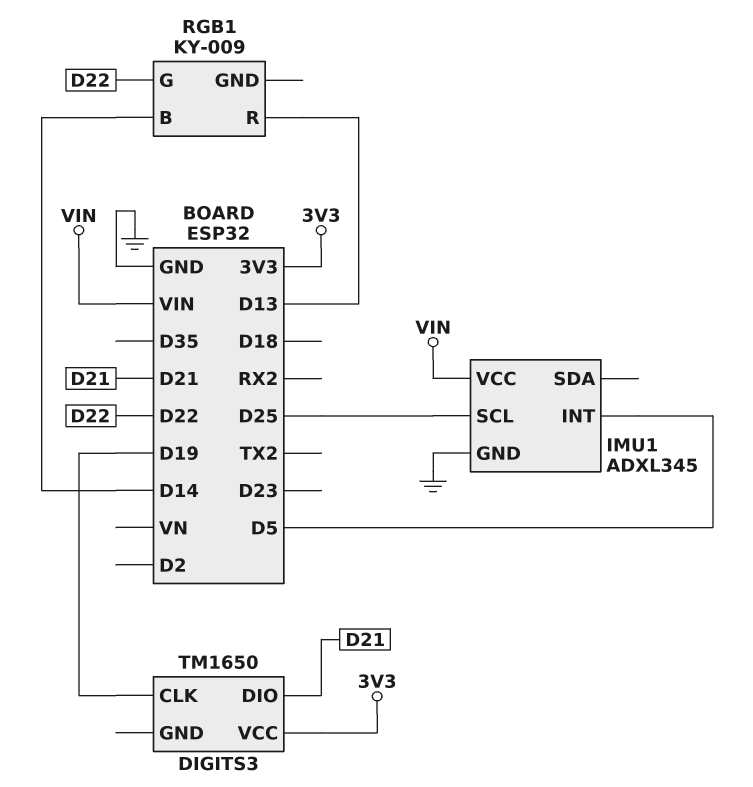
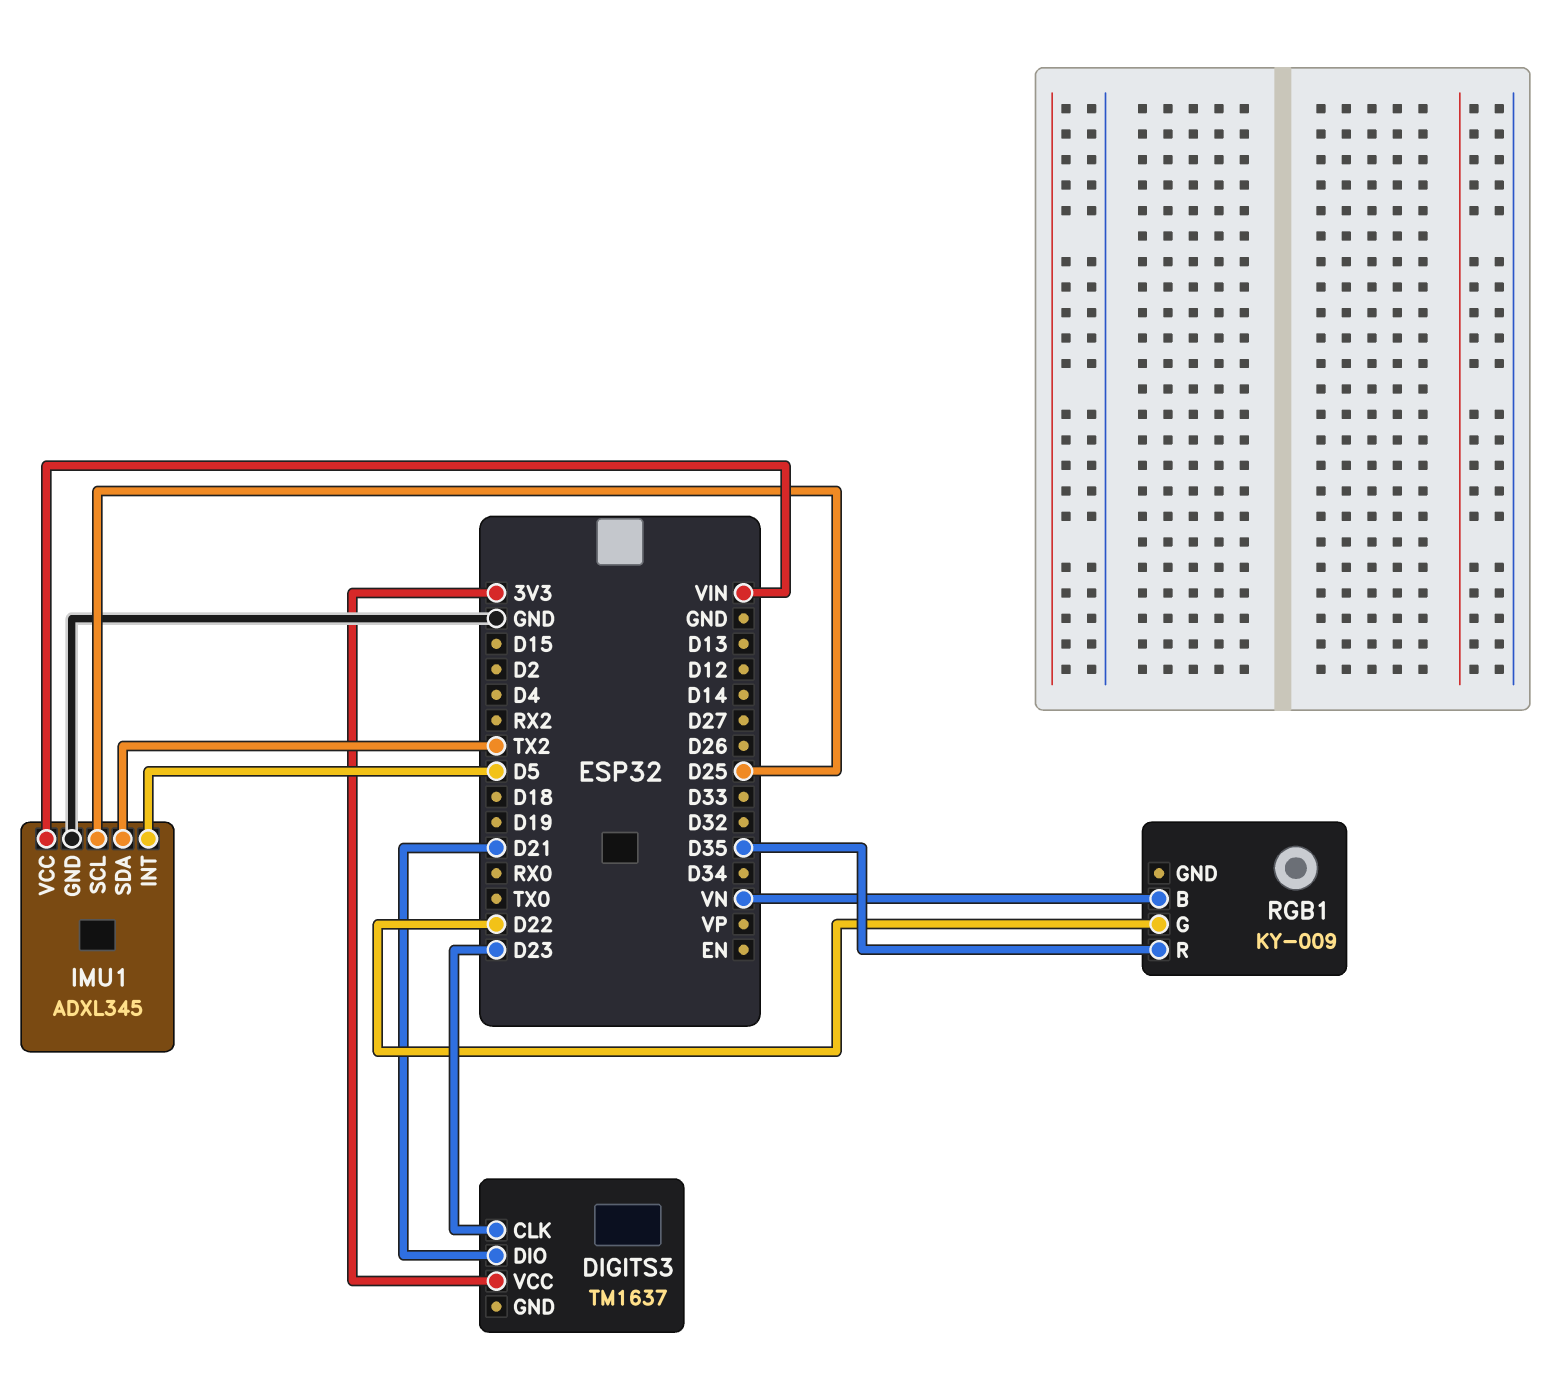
DIGITS3: TM1650 -> TM1637
DIGITS3 pin CLK: D19 -> D23
IMU1 pin SDA: none -> TX2
RGB1 pin B: D14 -> VN
RGB1 pin R: D13 -> D35

